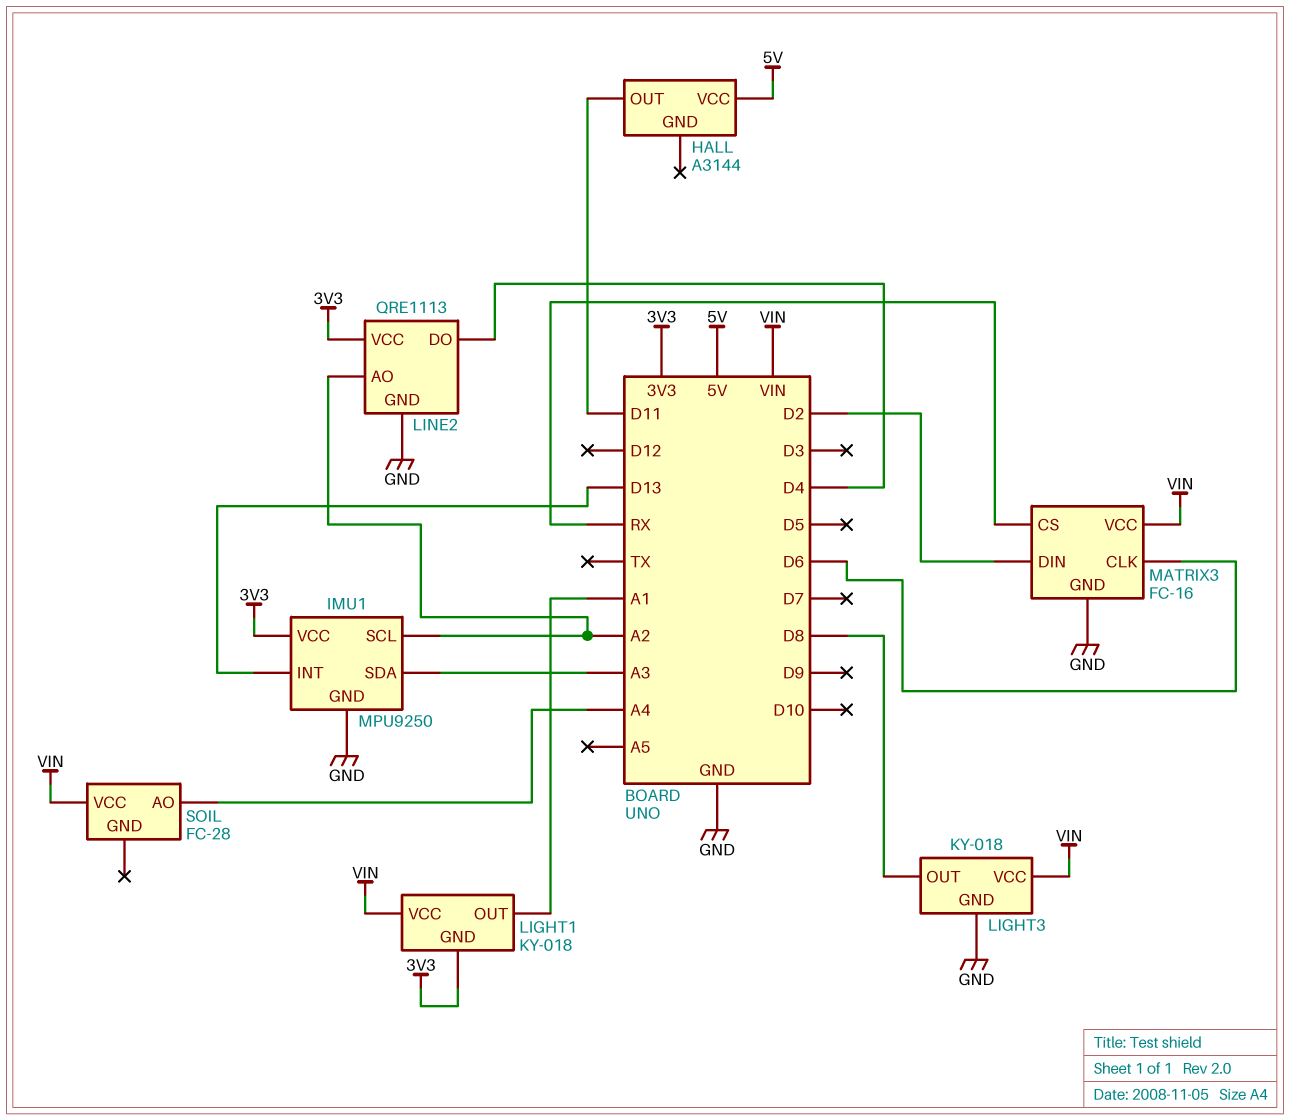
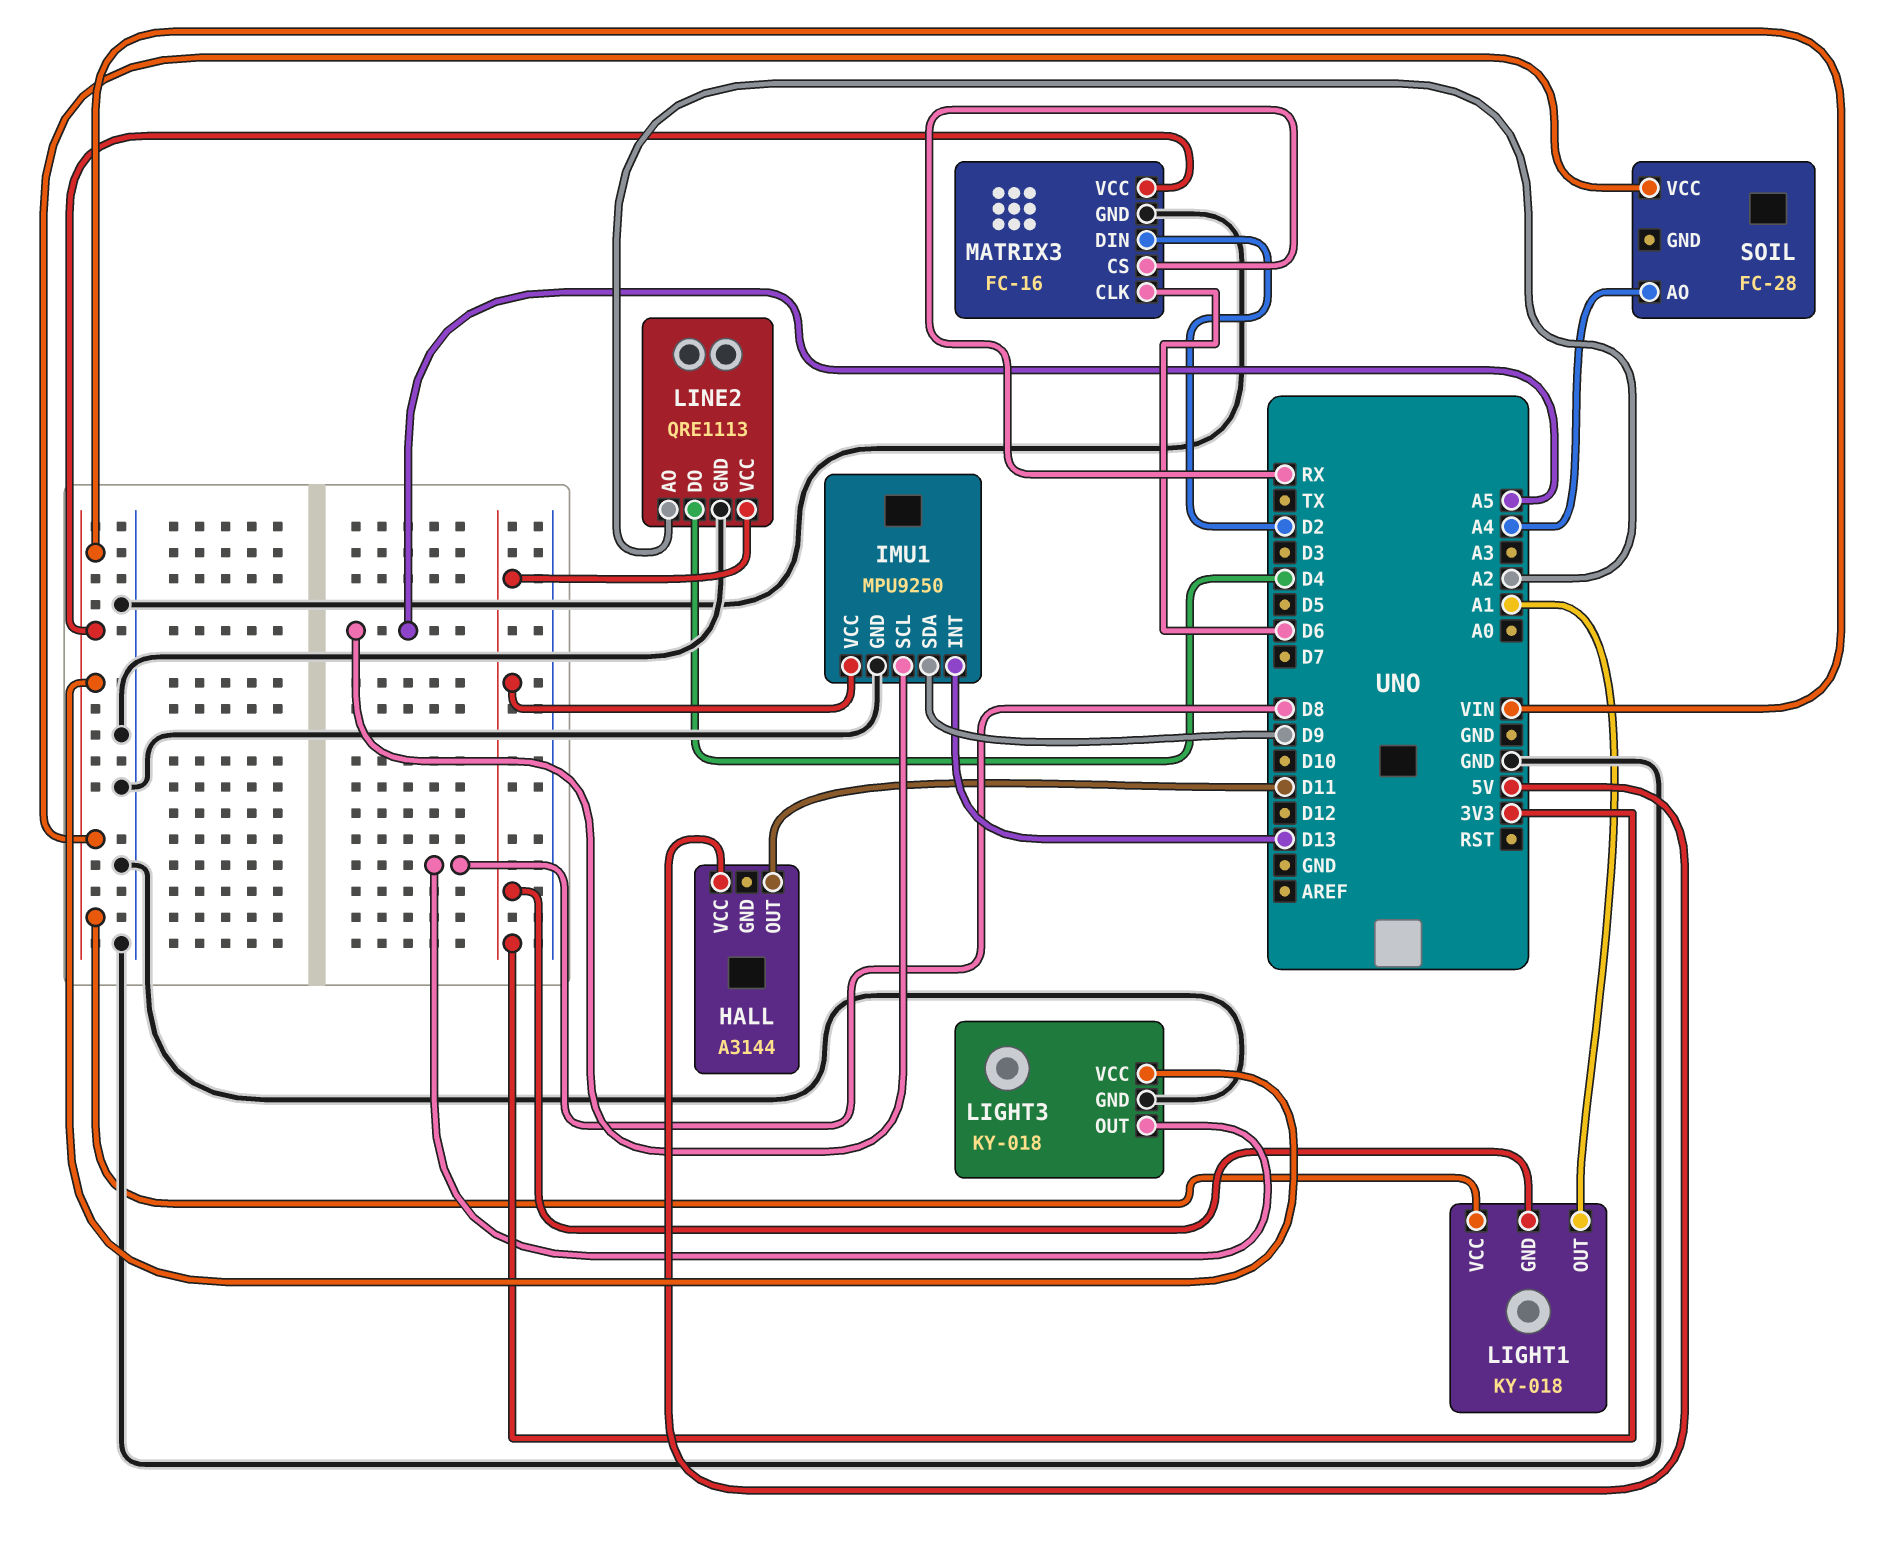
IMU1 pin SCL: A2 -> A5
IMU1 pin SDA: A3 -> D9

